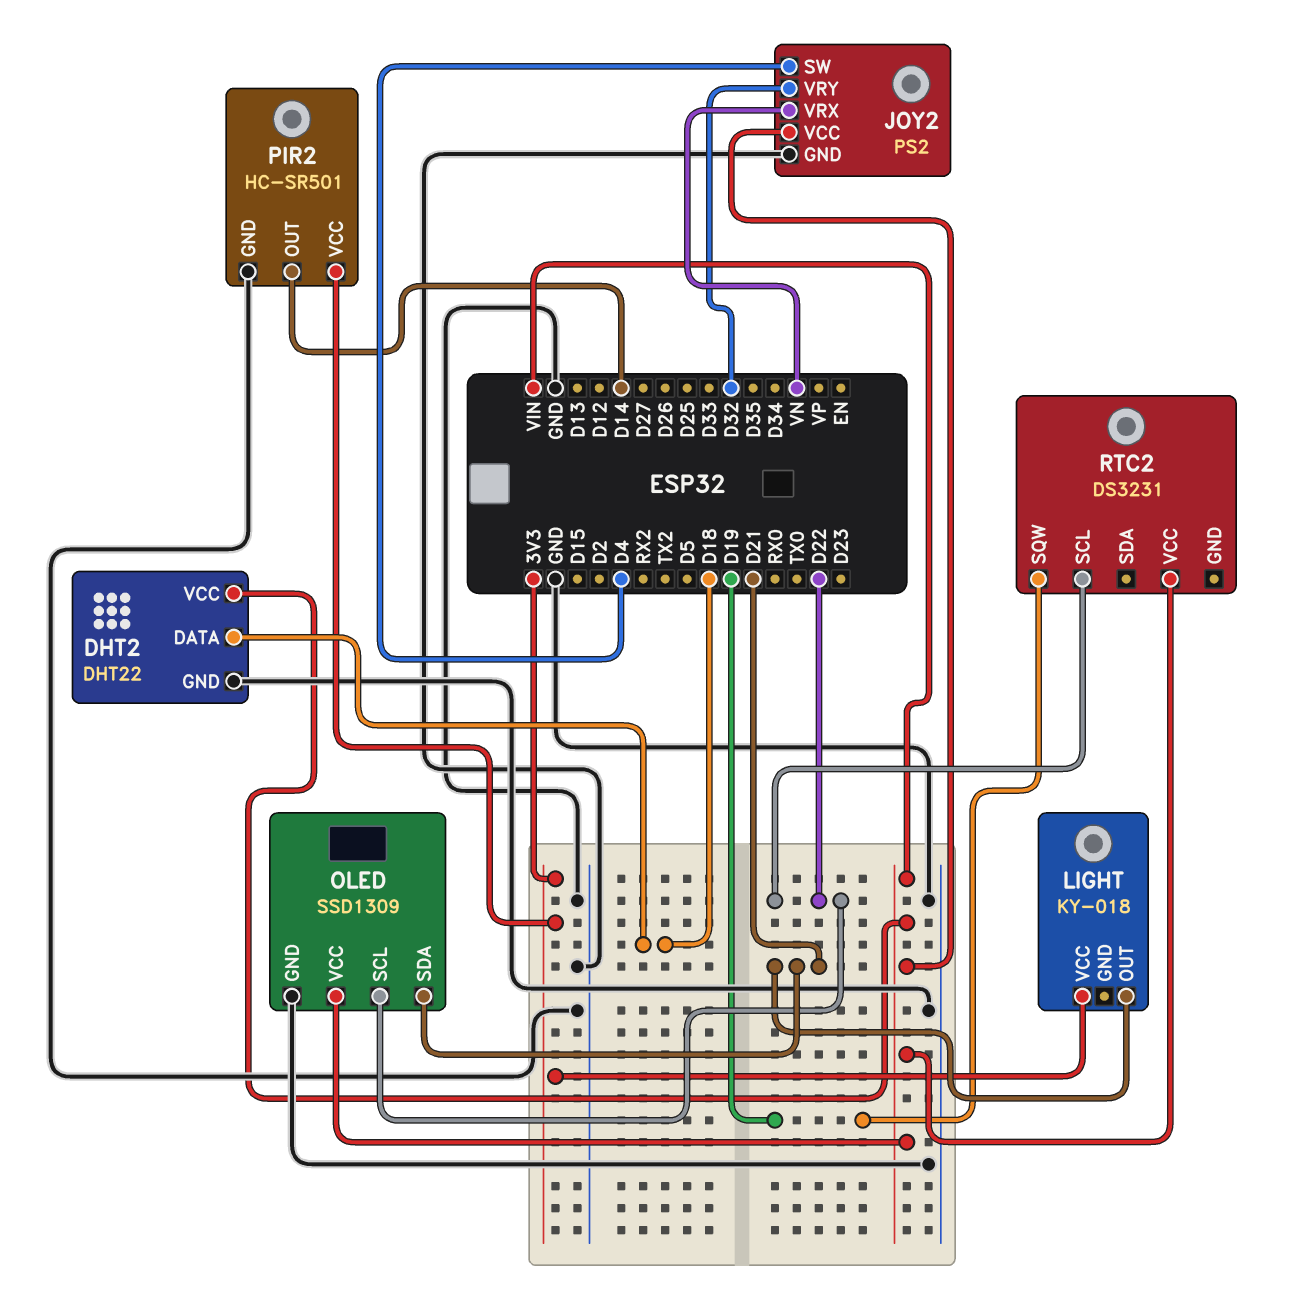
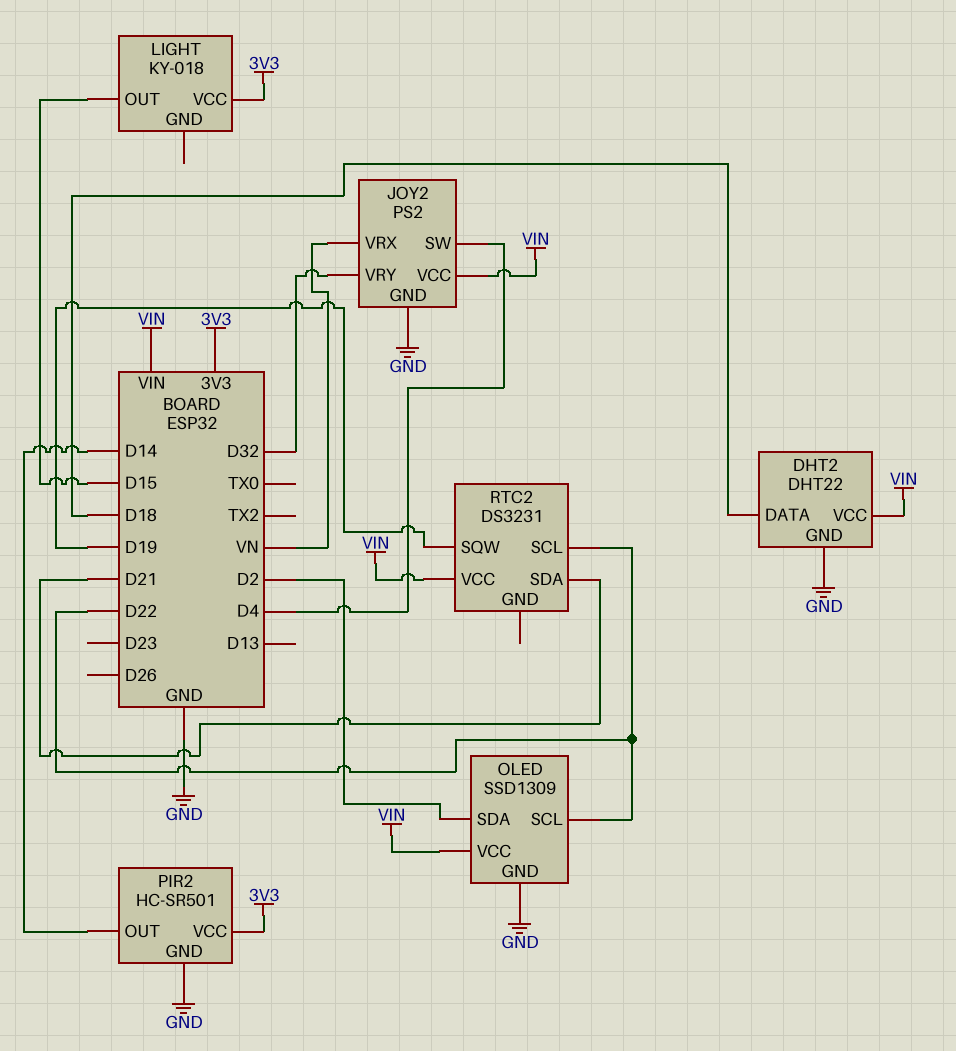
LIGHT pin OUT: D21 -> D15
OLED pin SDA: D21 -> D2
RTC2 pin SDA: none -> D21

